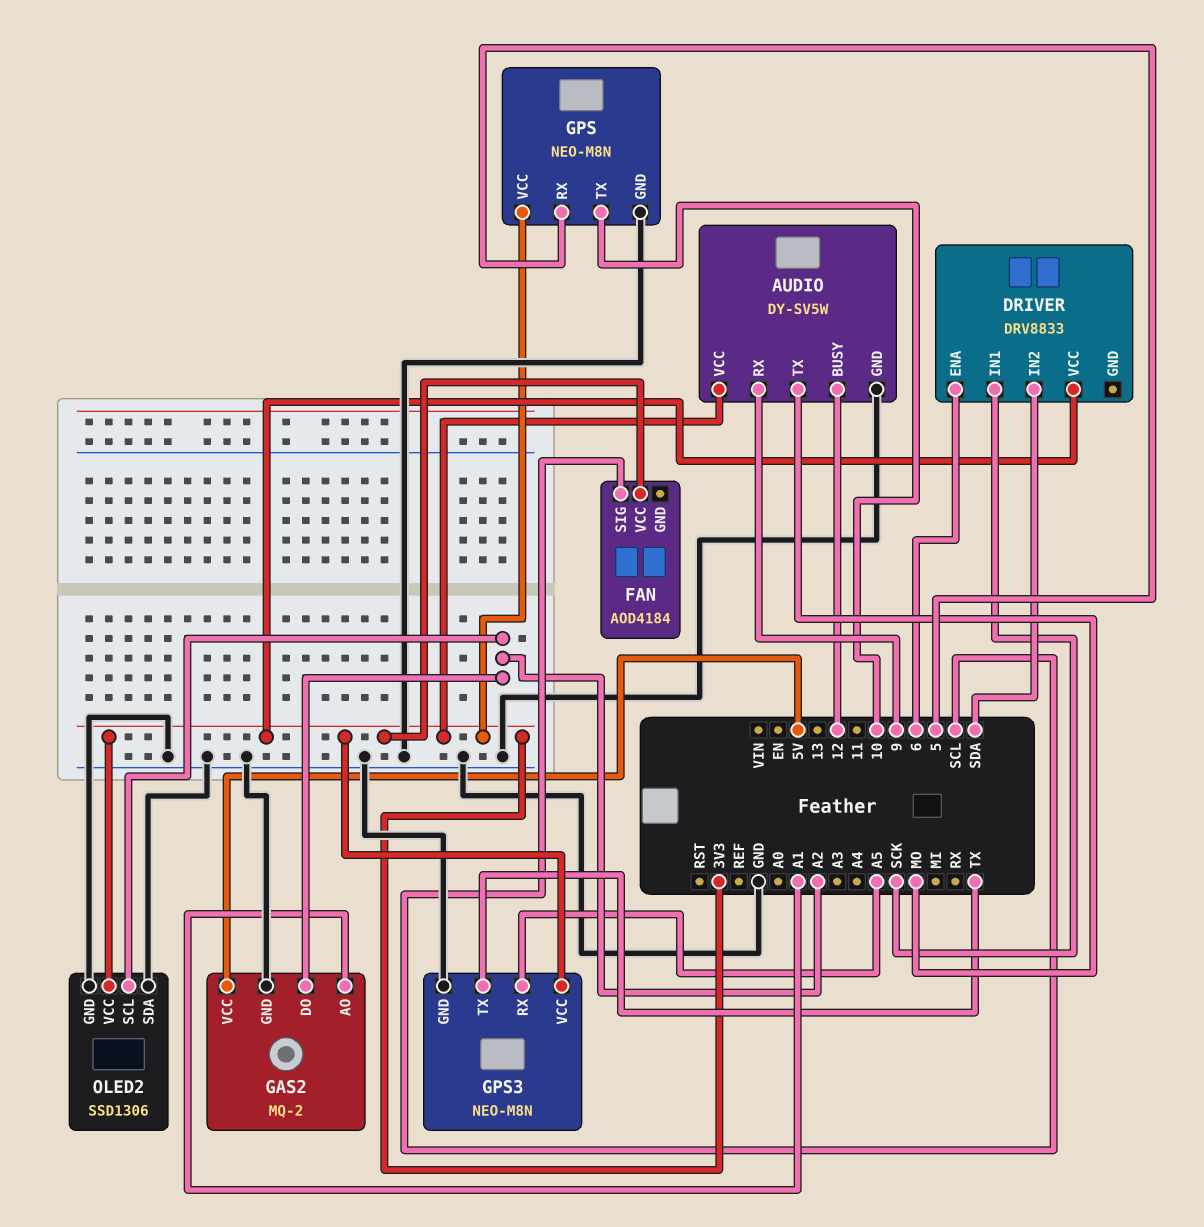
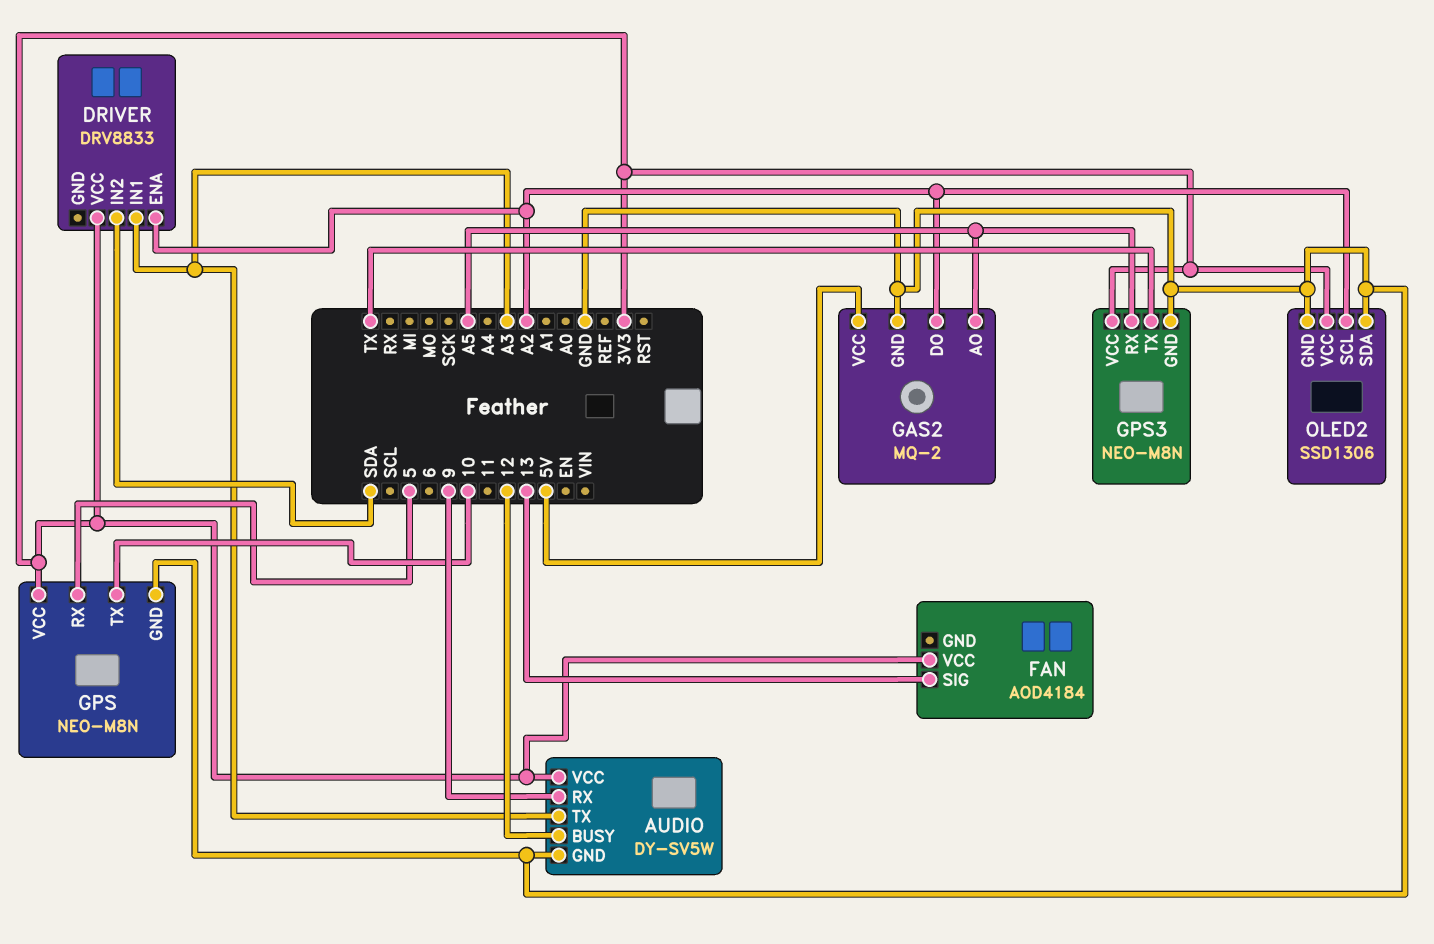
AUDIO pin TX: MO -> A3
DRIVER pin ENA: 6 -> A2
DRIVER pin IN1: SCK -> A3
FAN pin SIG: SCL -> 13
GAS2 pin AO: A1 -> A5

